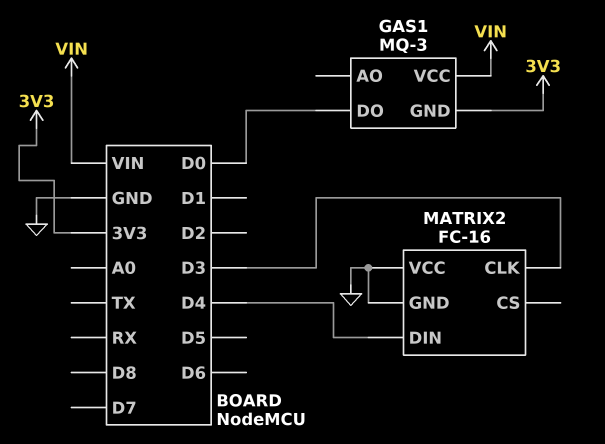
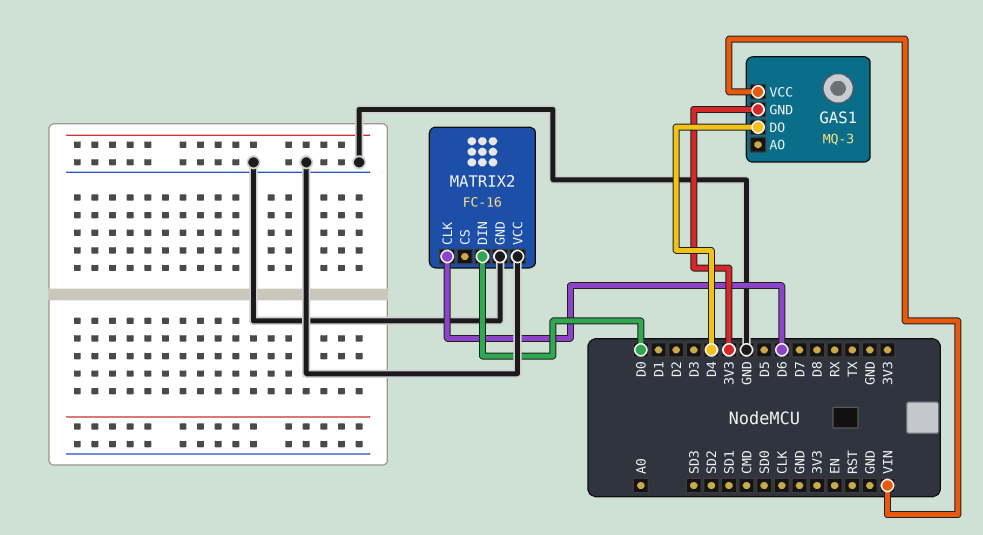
GAS1 pin DO: D0 -> D4
MATRIX2 pin CLK: D3 -> D6
MATRIX2 pin DIN: D4 -> D0

